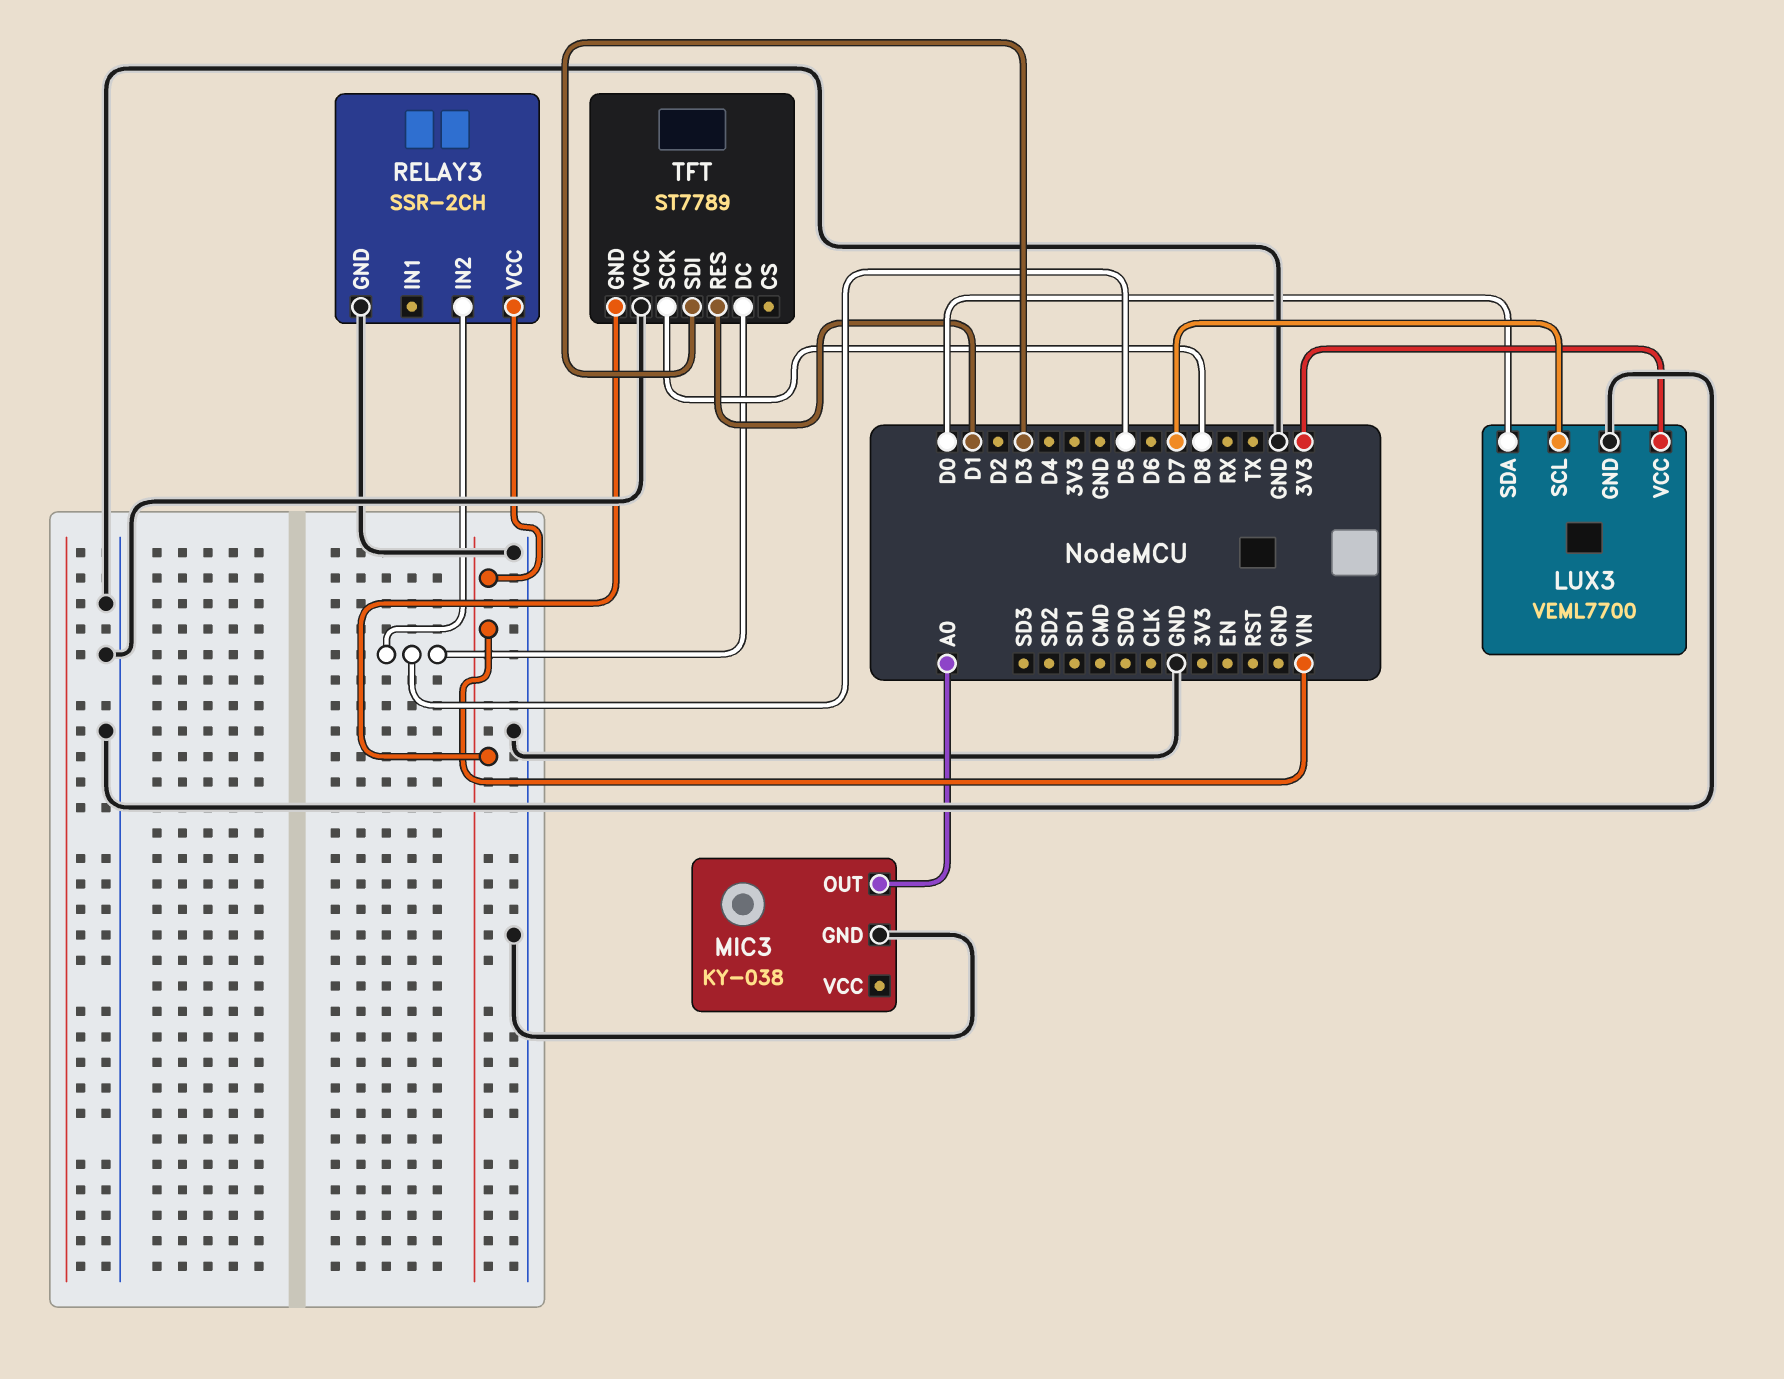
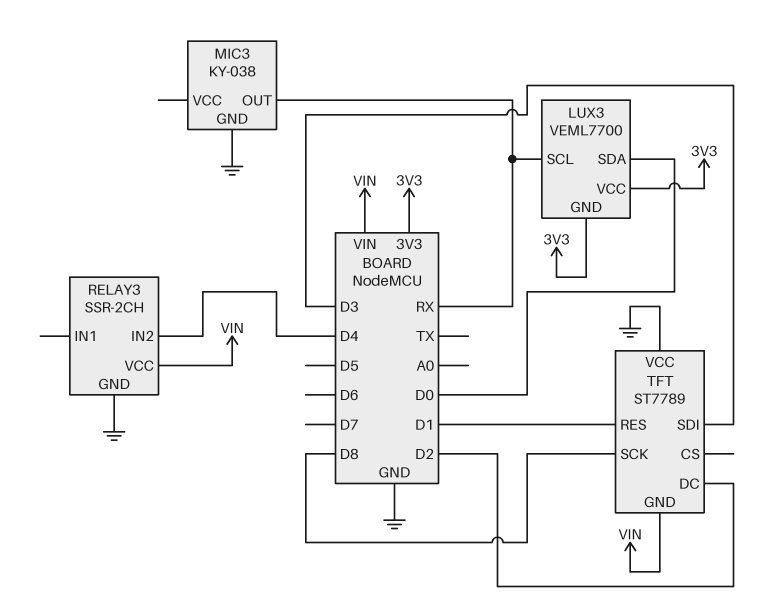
LUX3 pin GND: GND -> 3V3
LUX3 pin SCL: D7 -> RX
MIC3 pin OUT: A0 -> RX
RELAY3 pin IN2: D5 -> D4
TFT pin DC: D5 -> D2

